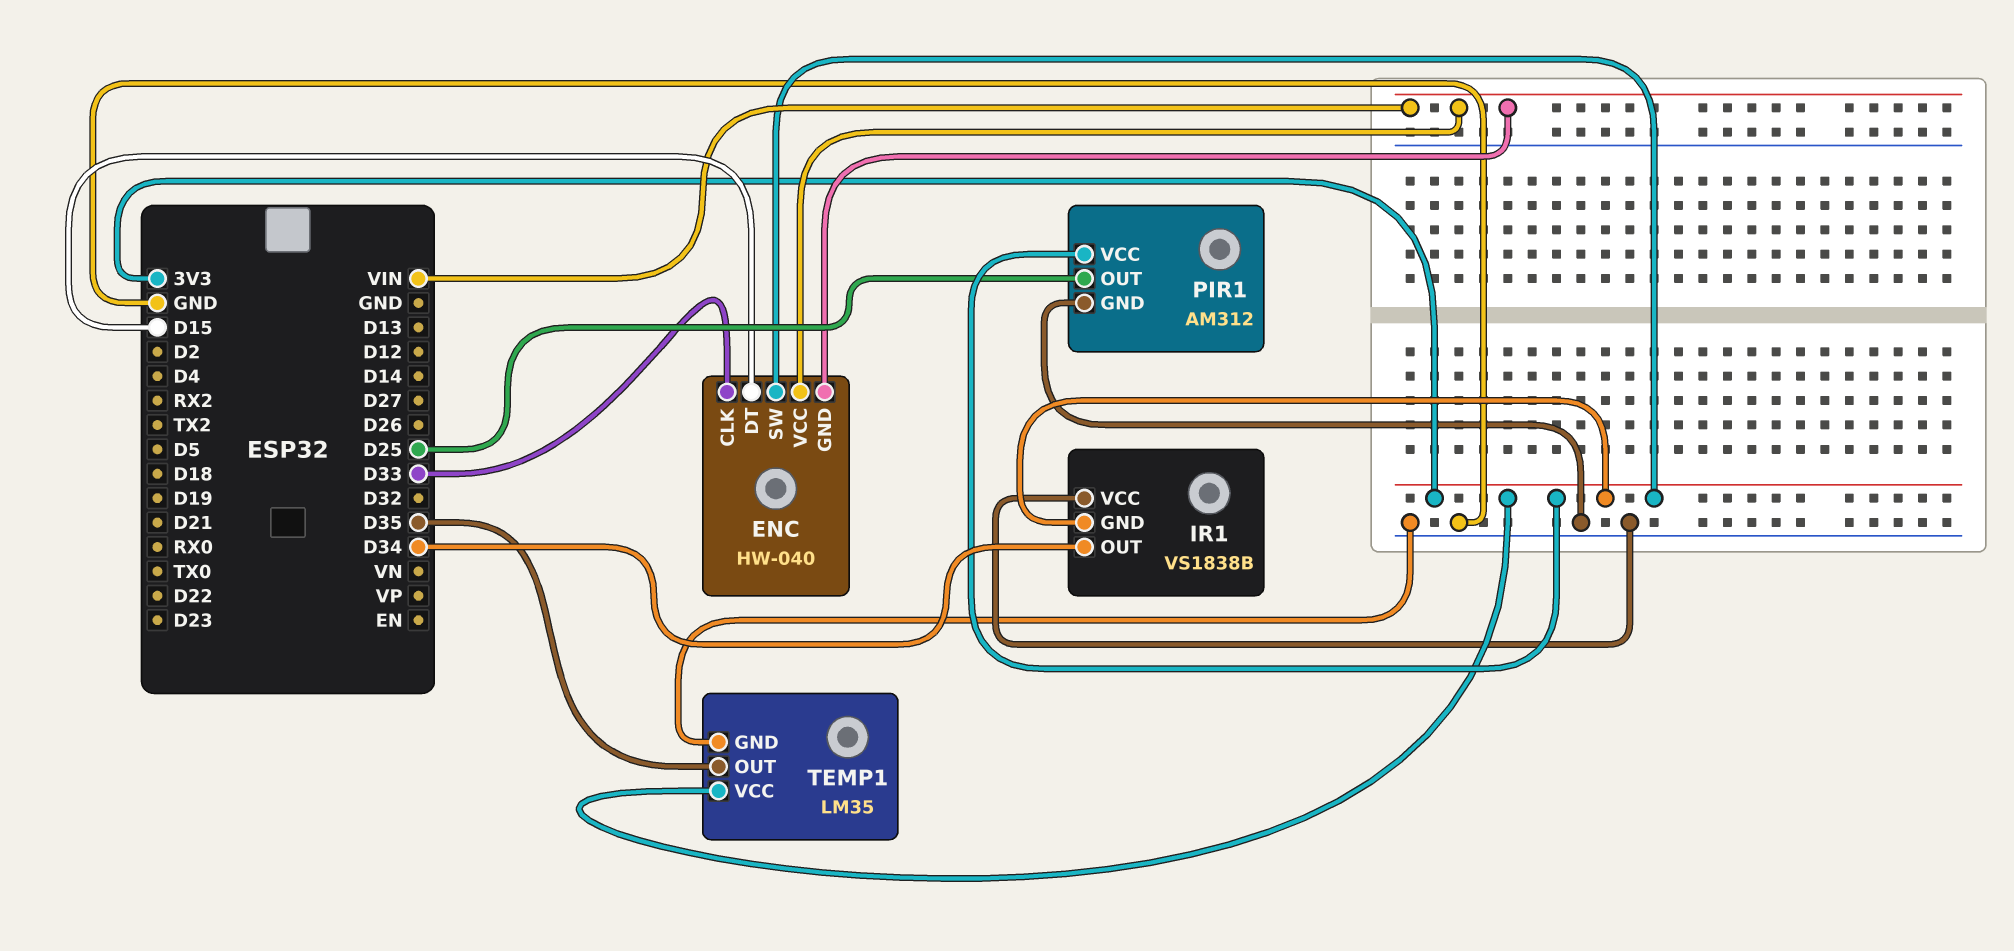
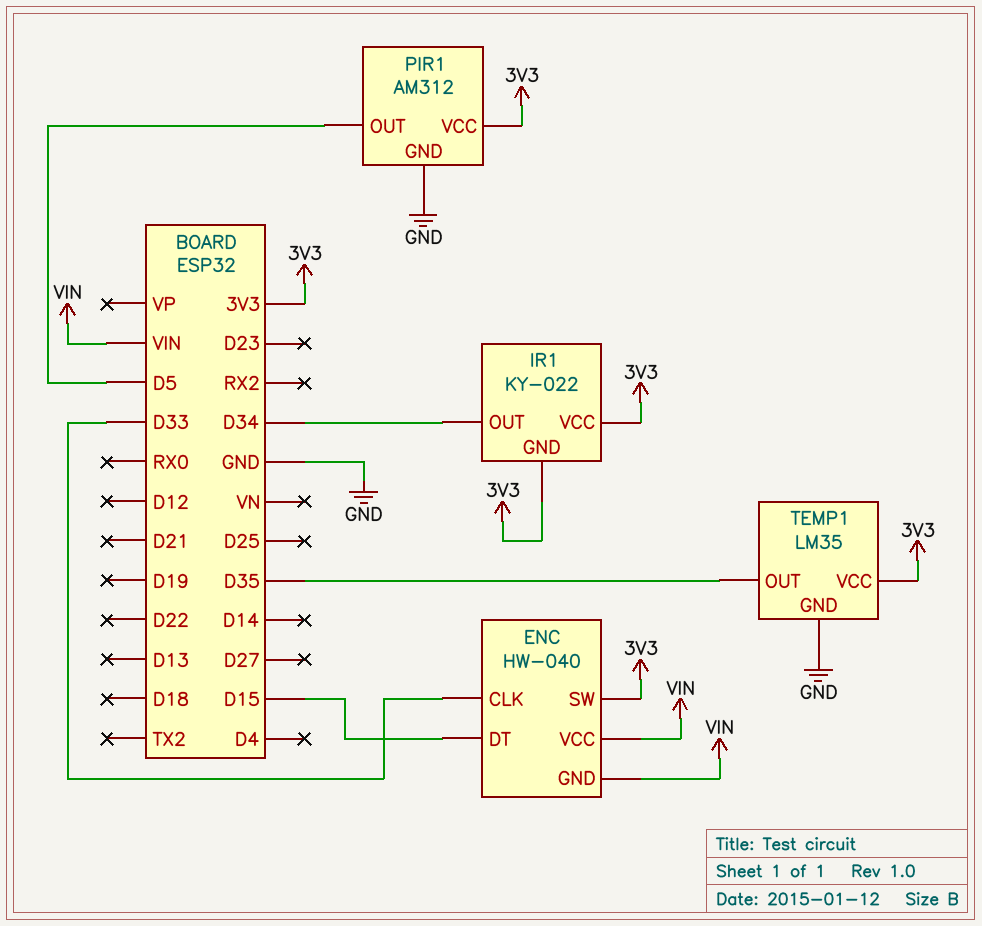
IR1: VS1838B -> KY-022
IR1 pin VCC: GND -> 3V3
PIR1 pin OUT: D25 -> D5

